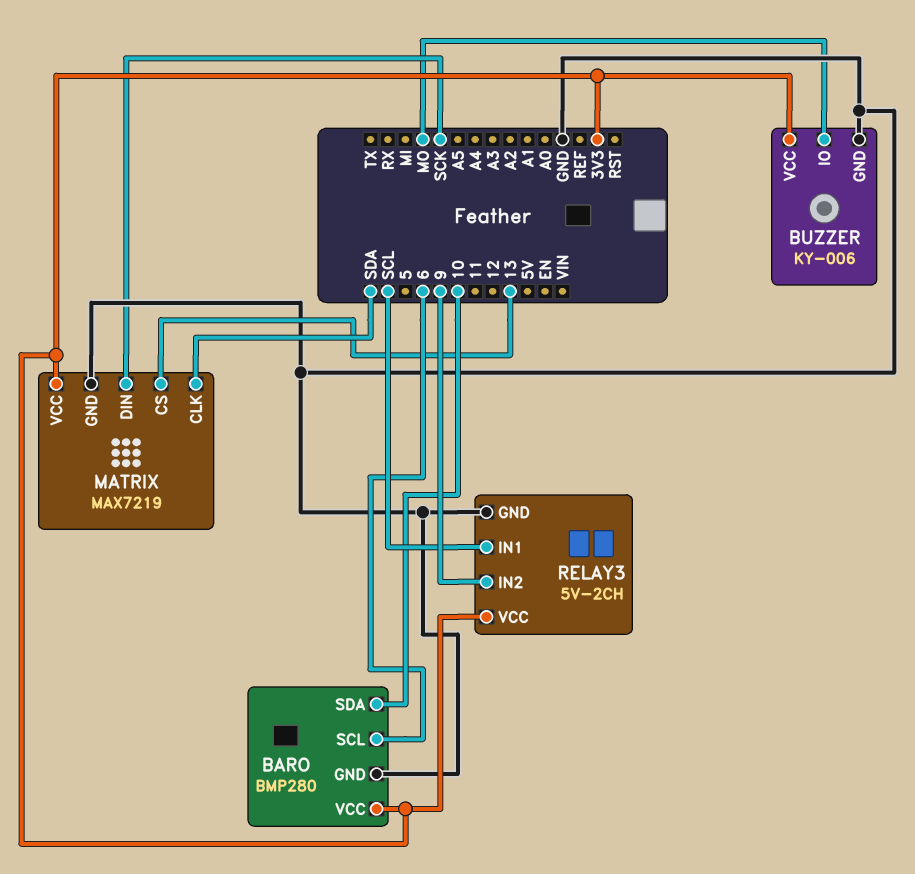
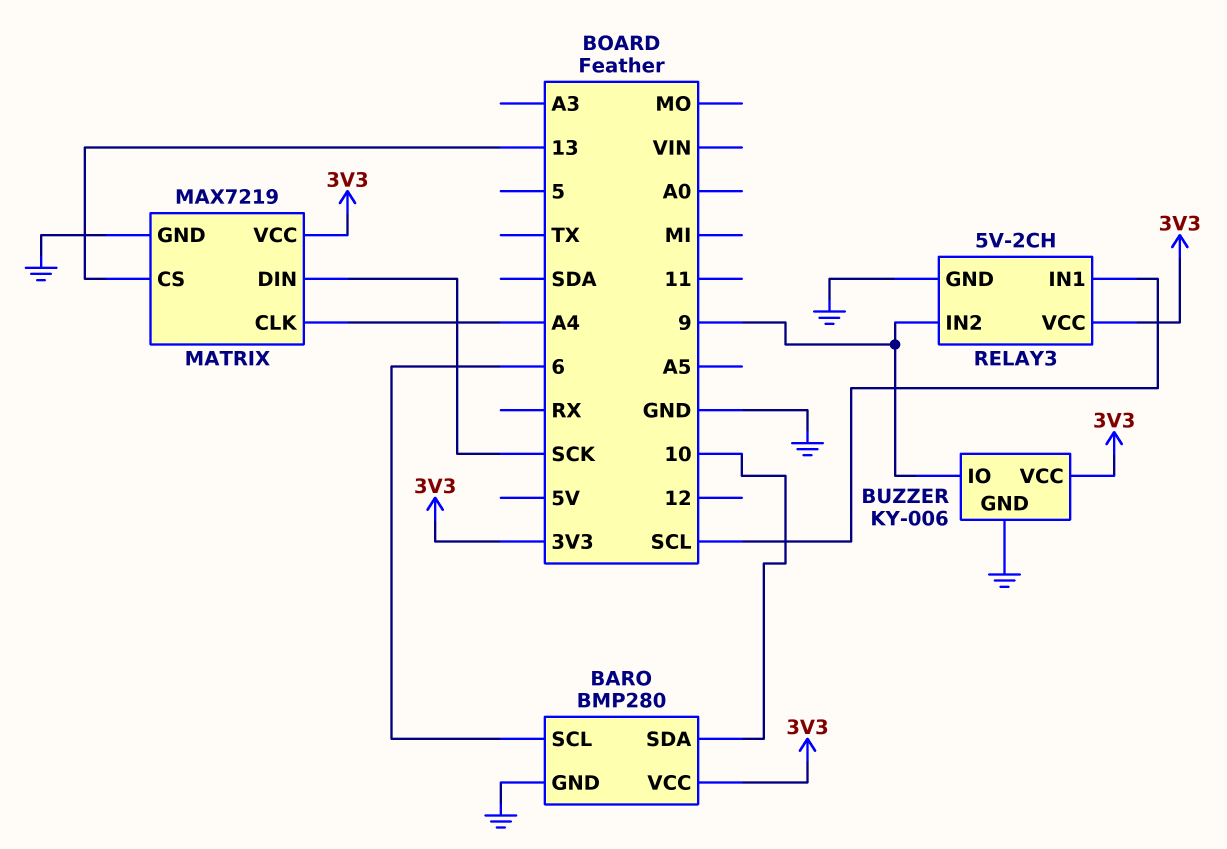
BUZZER pin IO: MO -> 9
MATRIX pin CLK: SDA -> A4

